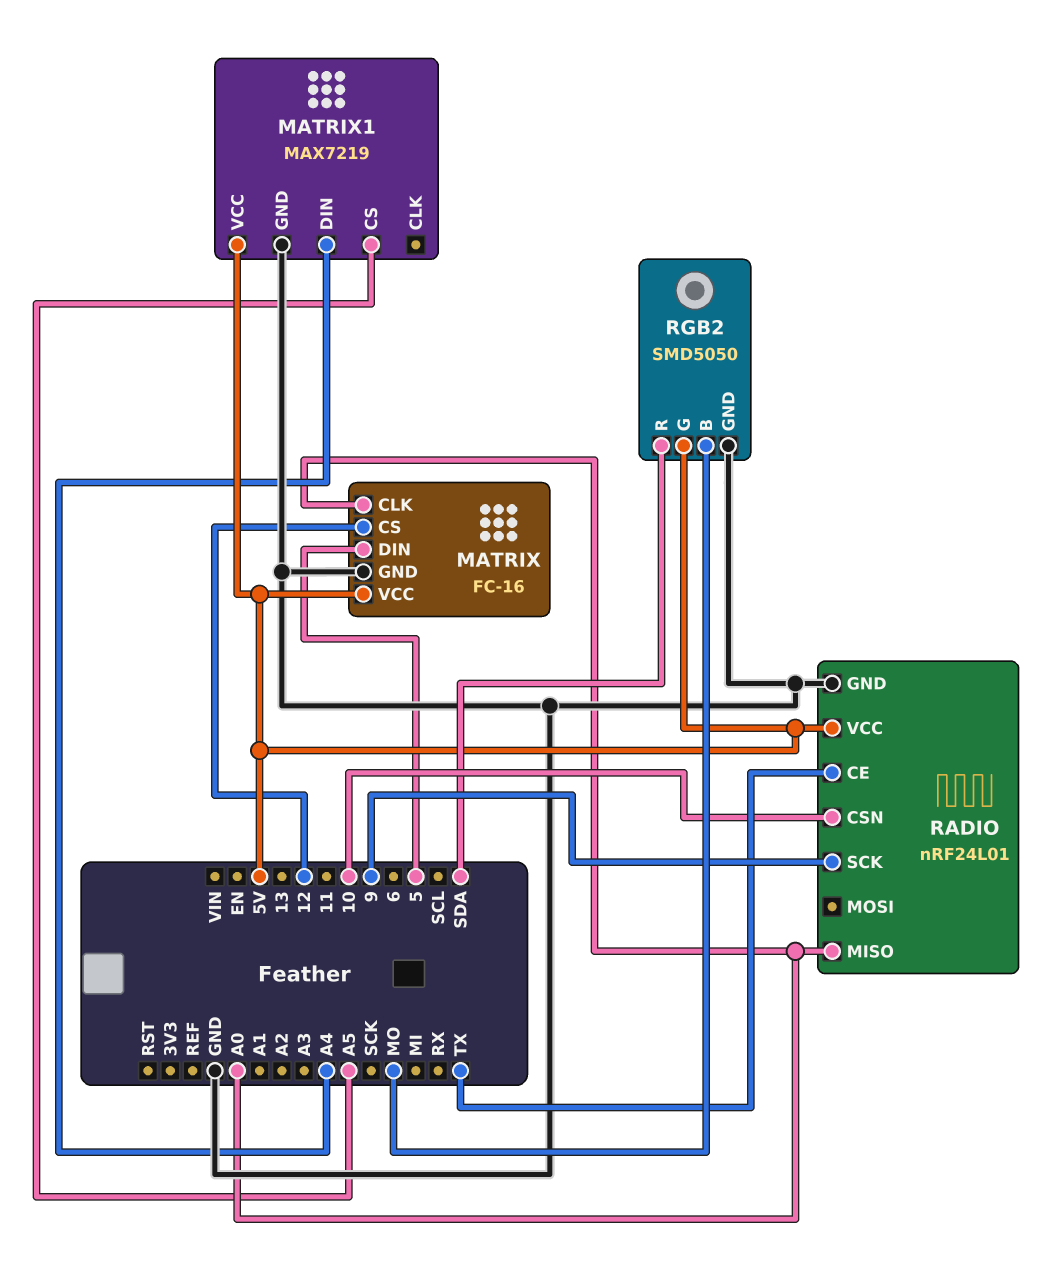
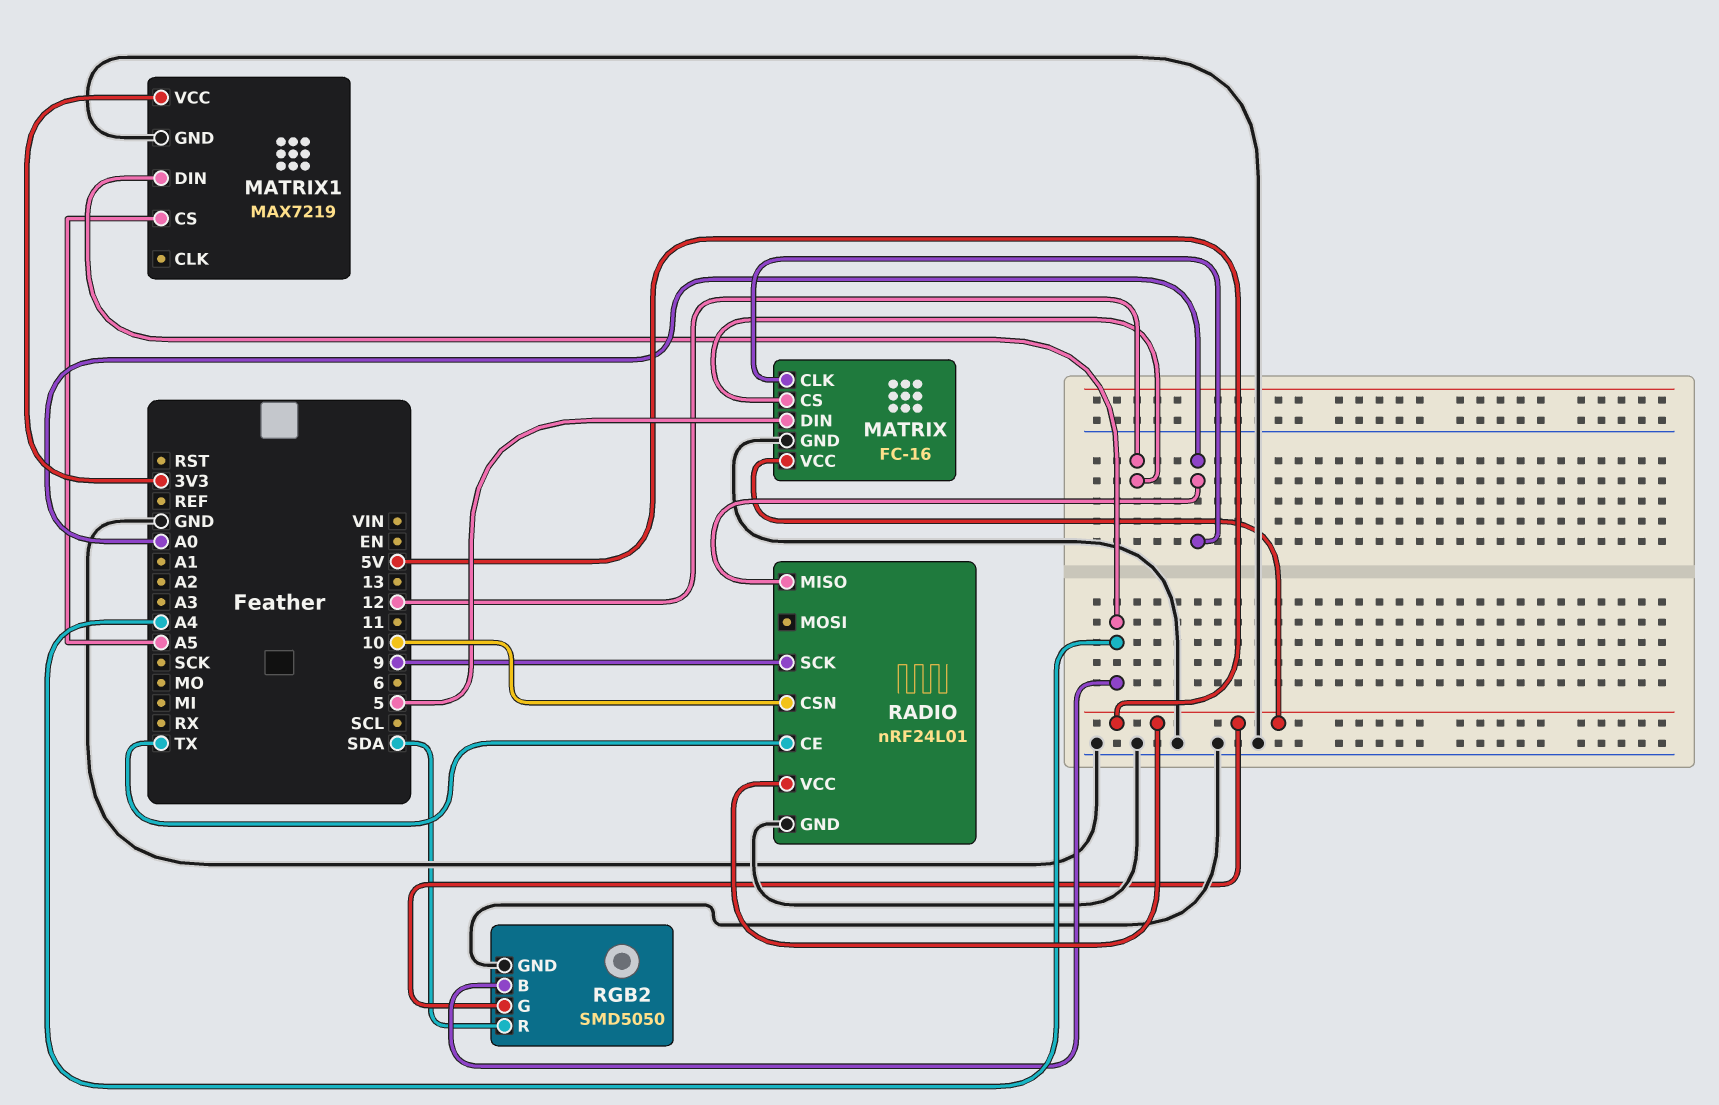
MATRIX1 pin VCC: 5V -> 3V3
RGB2 pin B: MO -> A4

